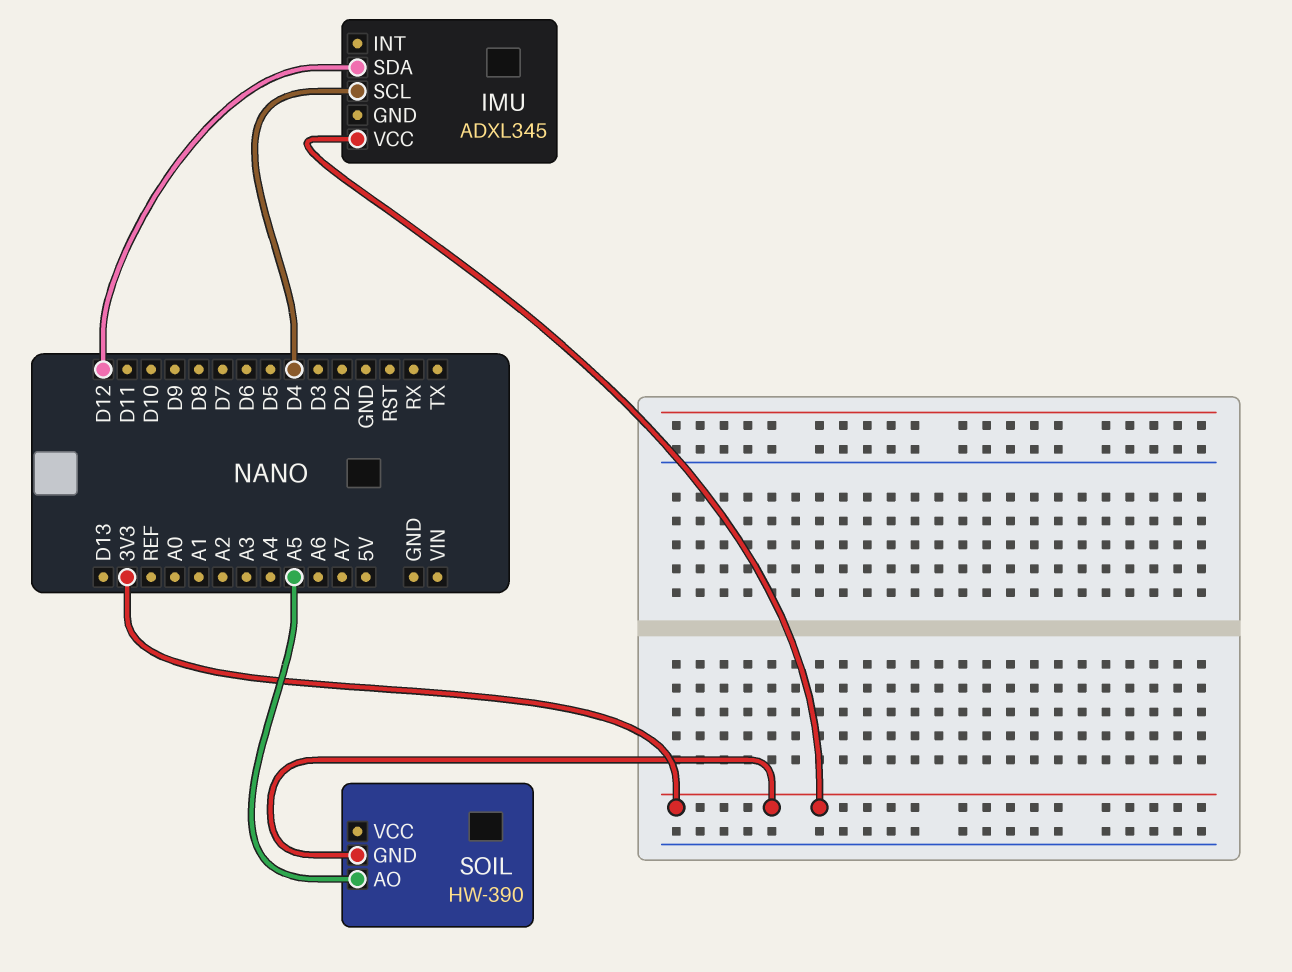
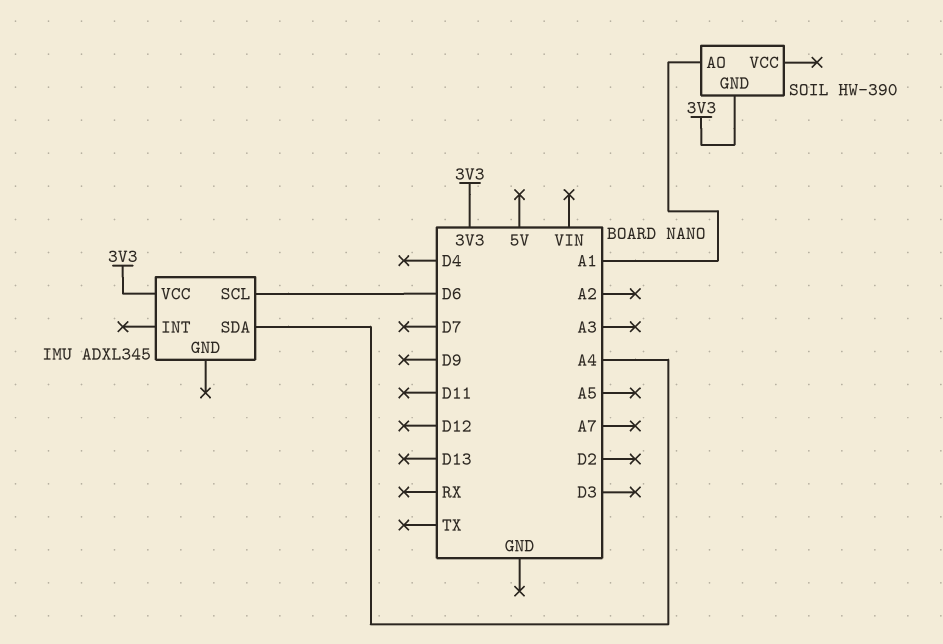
IMU pin SCL: D4 -> D6
IMU pin SDA: D12 -> A4
SOIL pin AO: A5 -> A1

